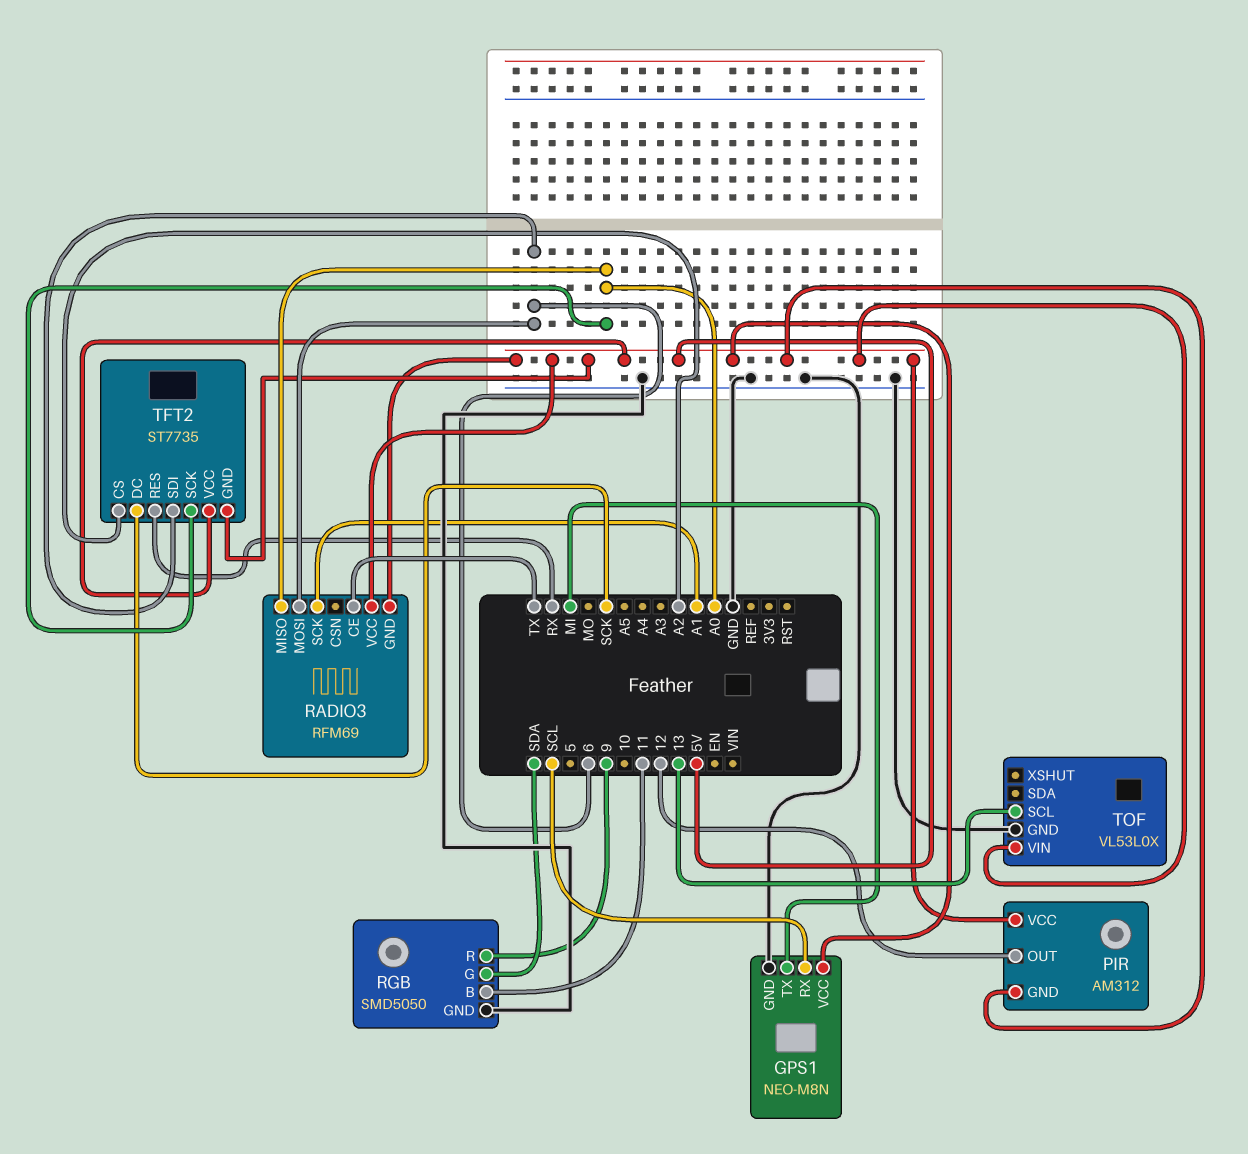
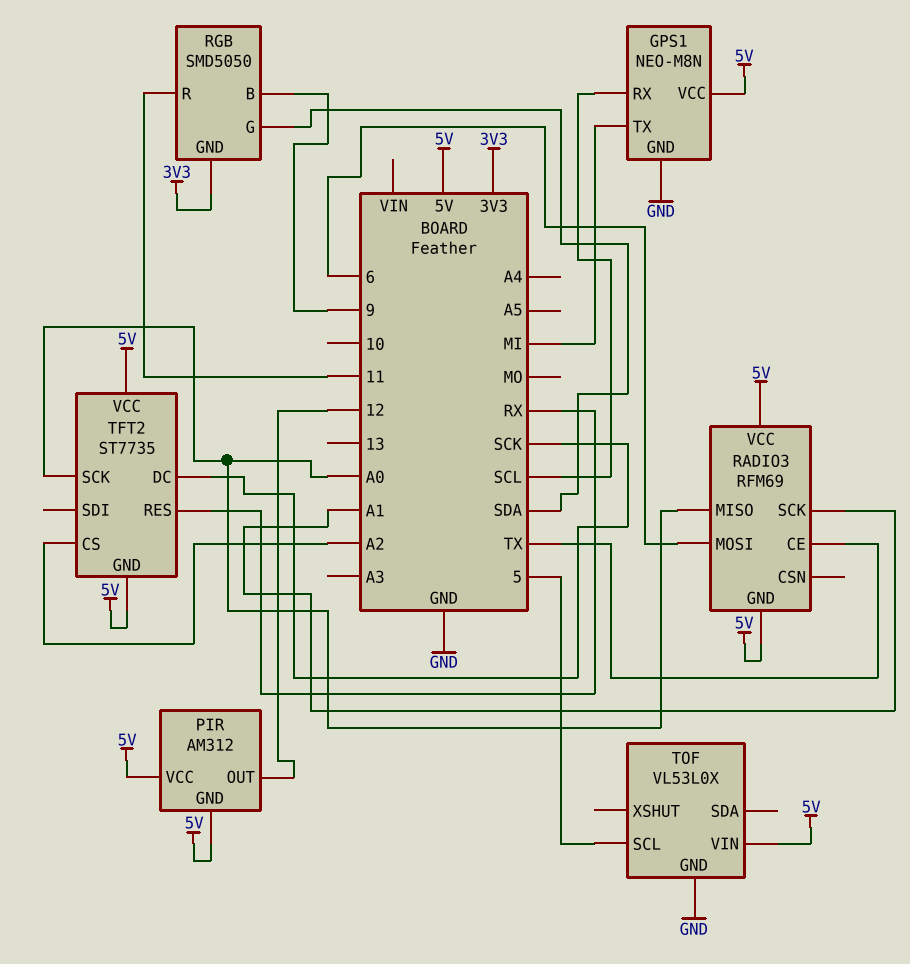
RGB pin B: 11 -> 9
RGB pin GND: GND -> 3V3
RGB pin R: 9 -> 11
TFT2 pin SDI: 6 -> none
TOF pin SCL: 13 -> 5

